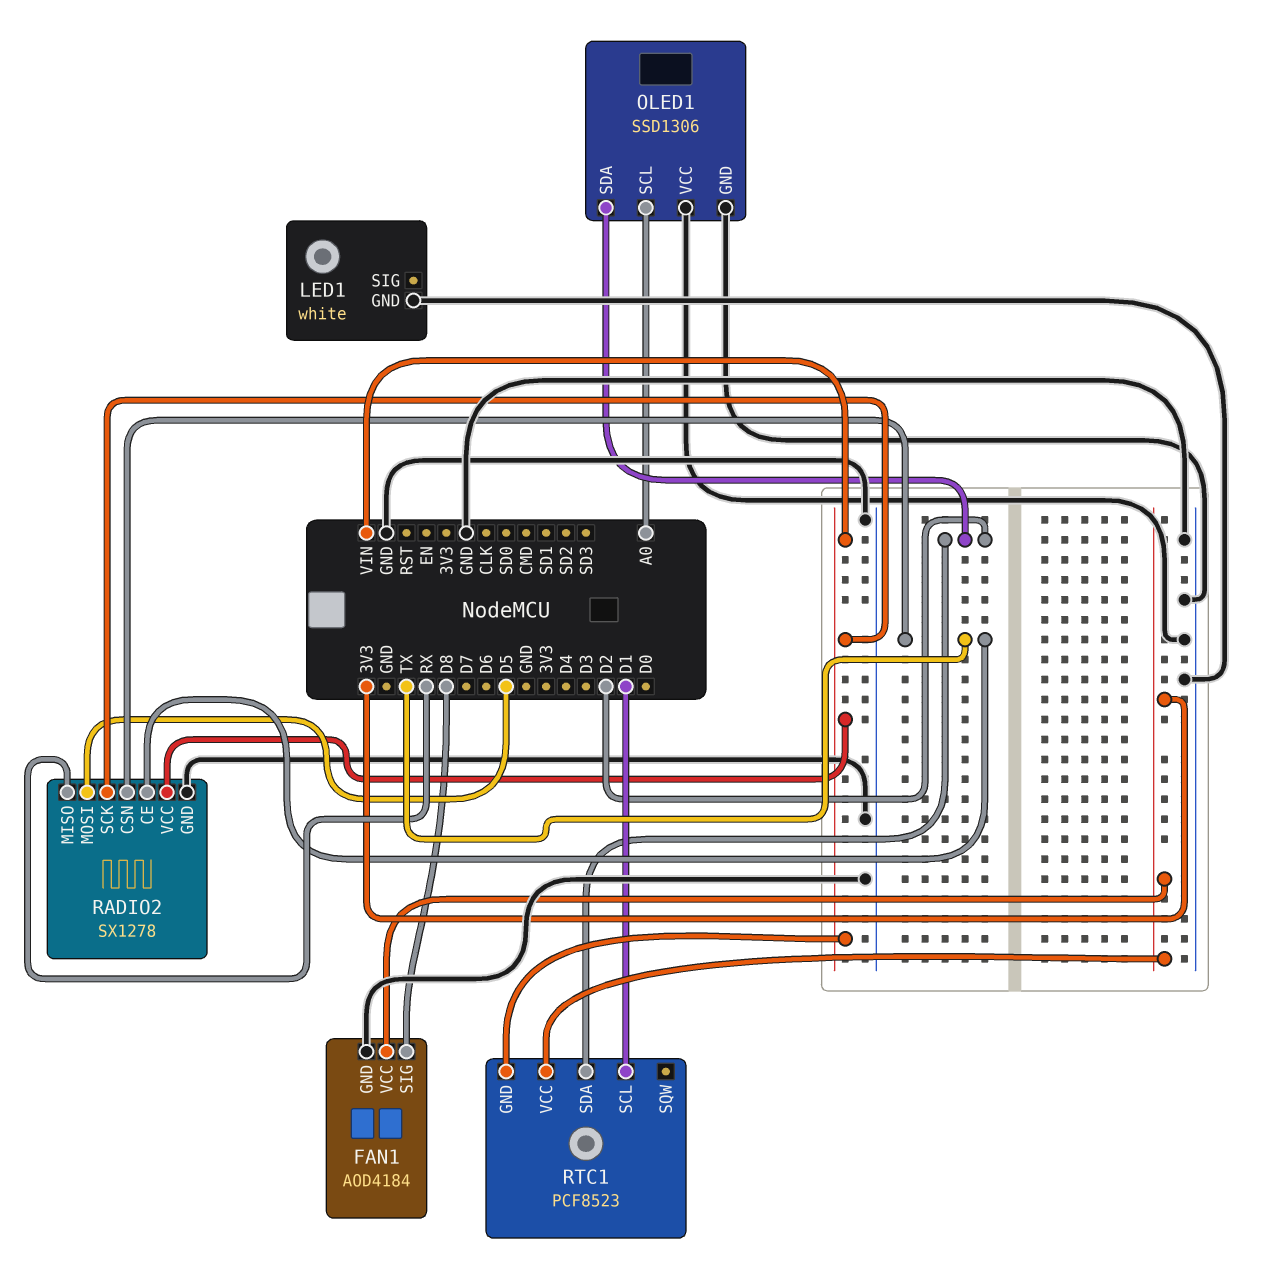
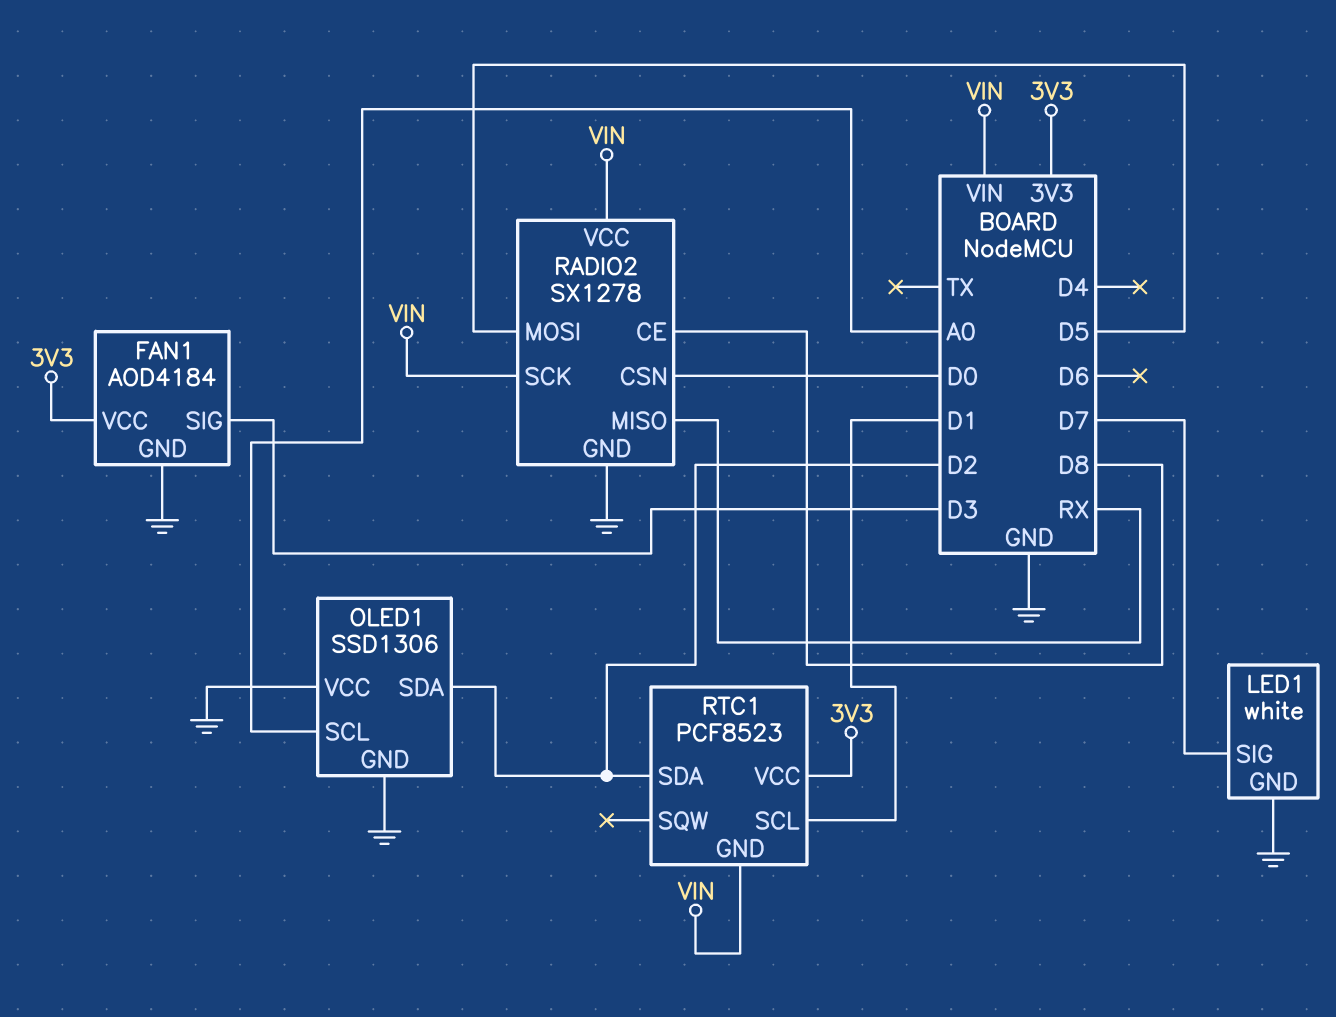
FAN1 pin SIG: D8 -> D3
LED1 pin SIG: none -> D7
RADIO2 pin CE: TX -> D8
RADIO2 pin CSN: TX -> D0

